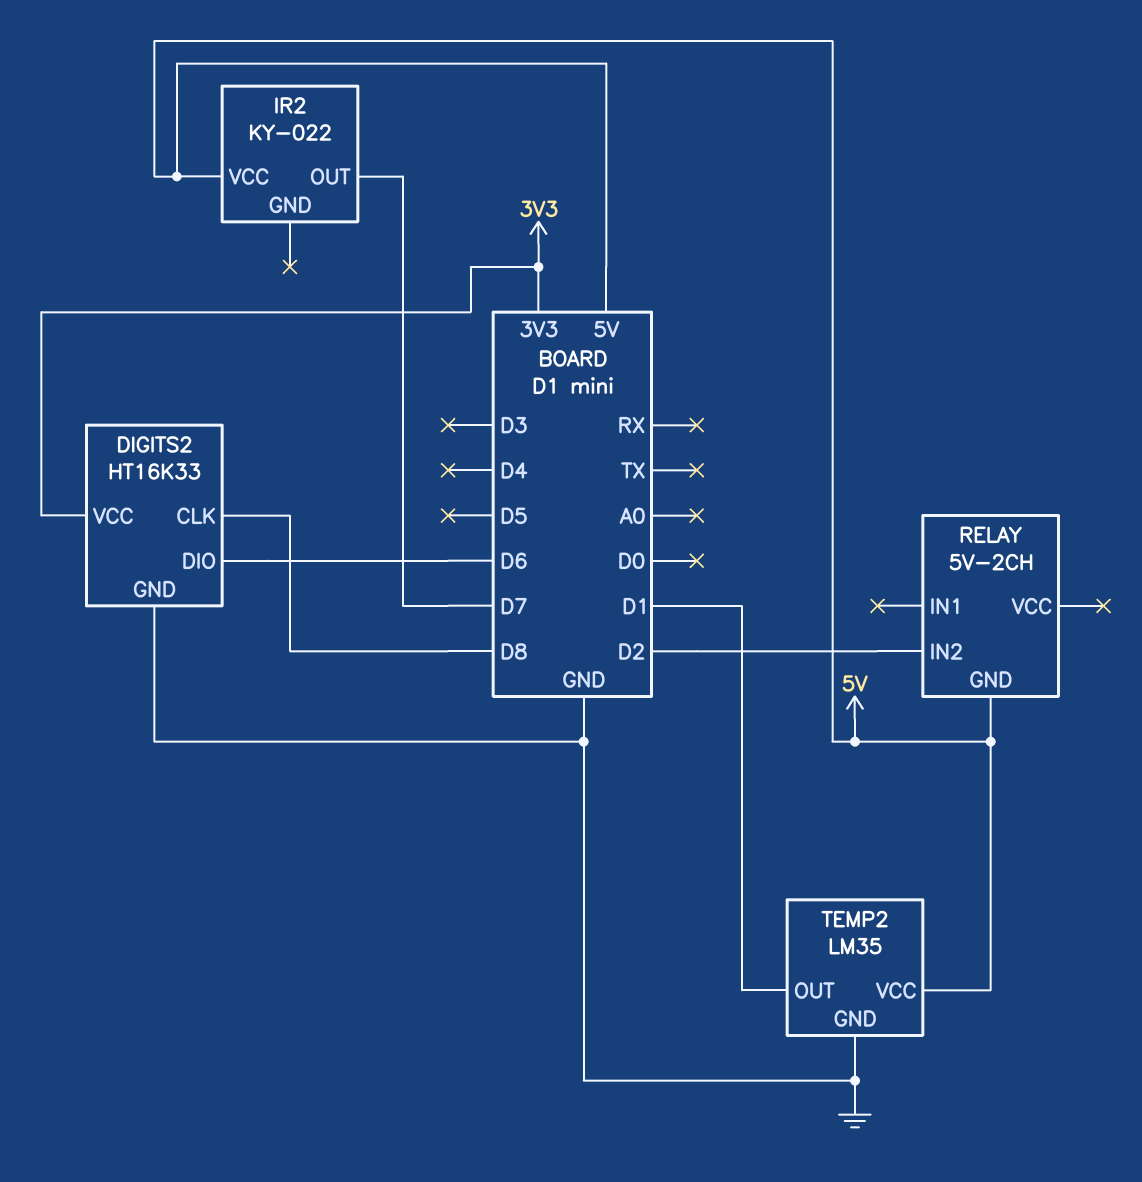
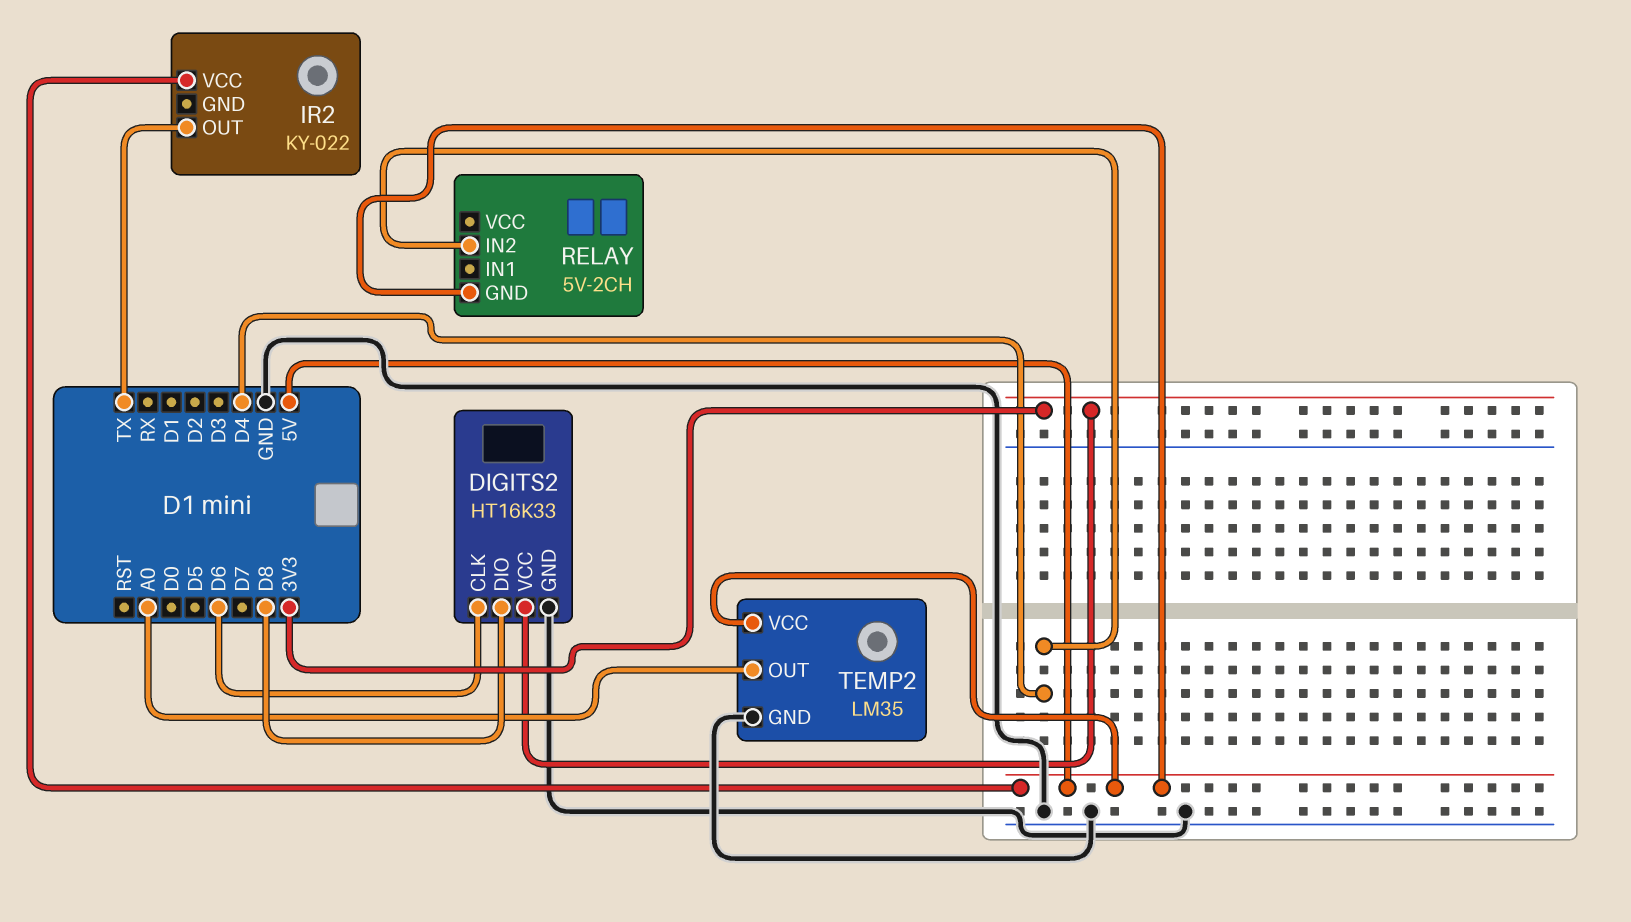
DIGITS2 pin CLK: D8 -> D6
DIGITS2 pin DIO: D6 -> D8
IR2 pin OUT: D7 -> TX
RELAY pin IN2: D2 -> D4
TEMP2 pin OUT: D1 -> A0

